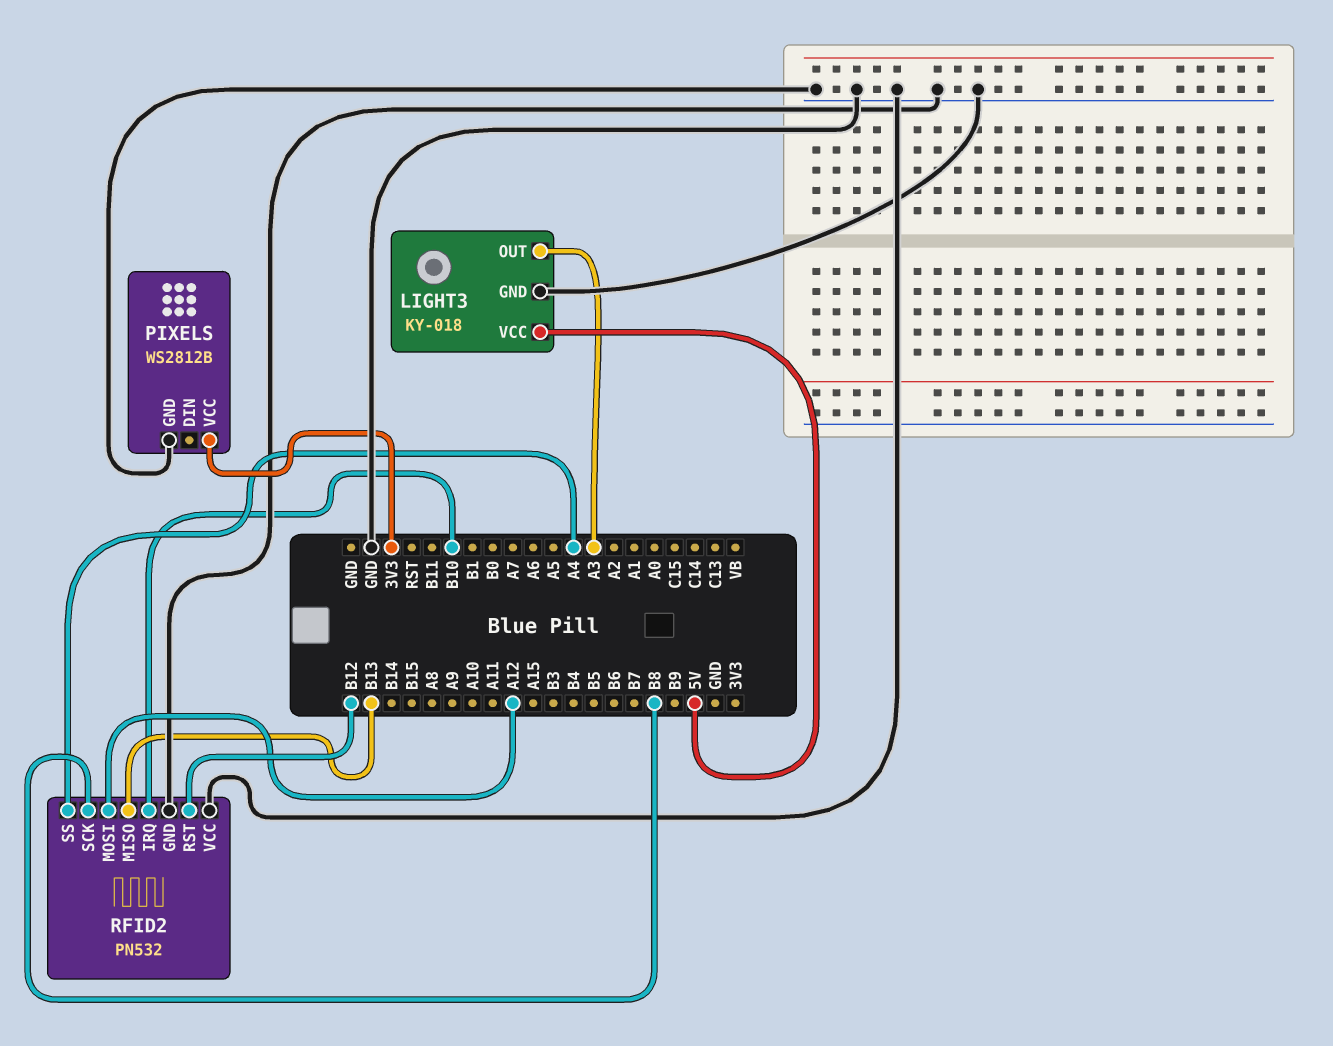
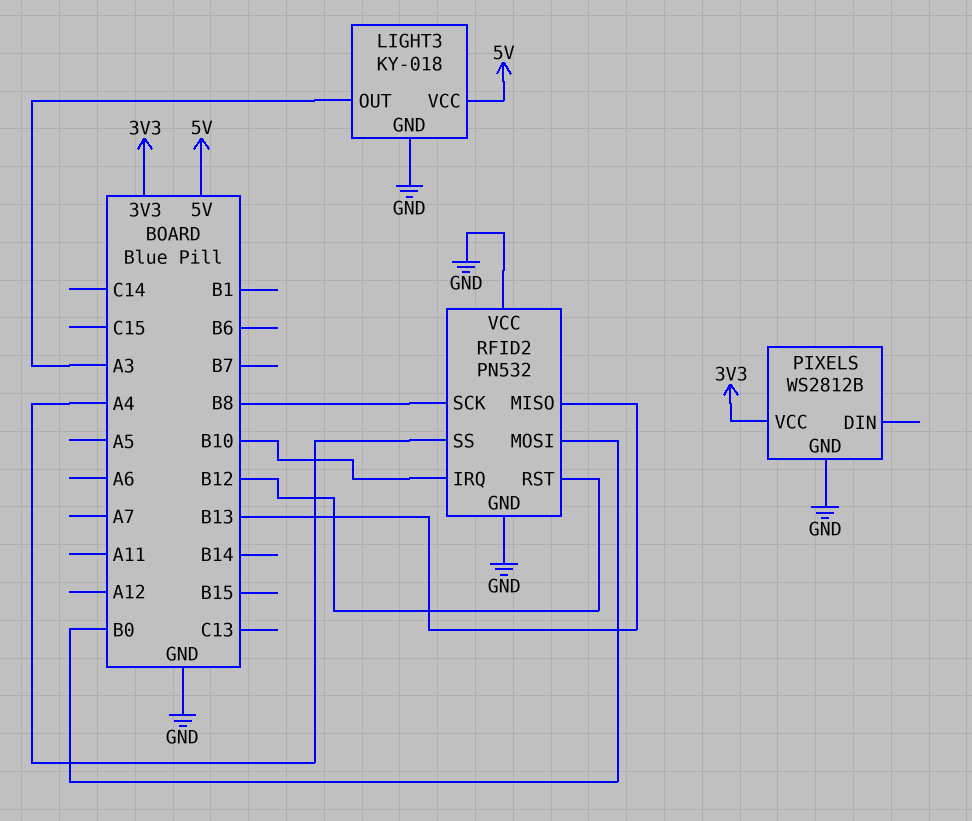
RFID2 pin MOSI: A12 -> B0

